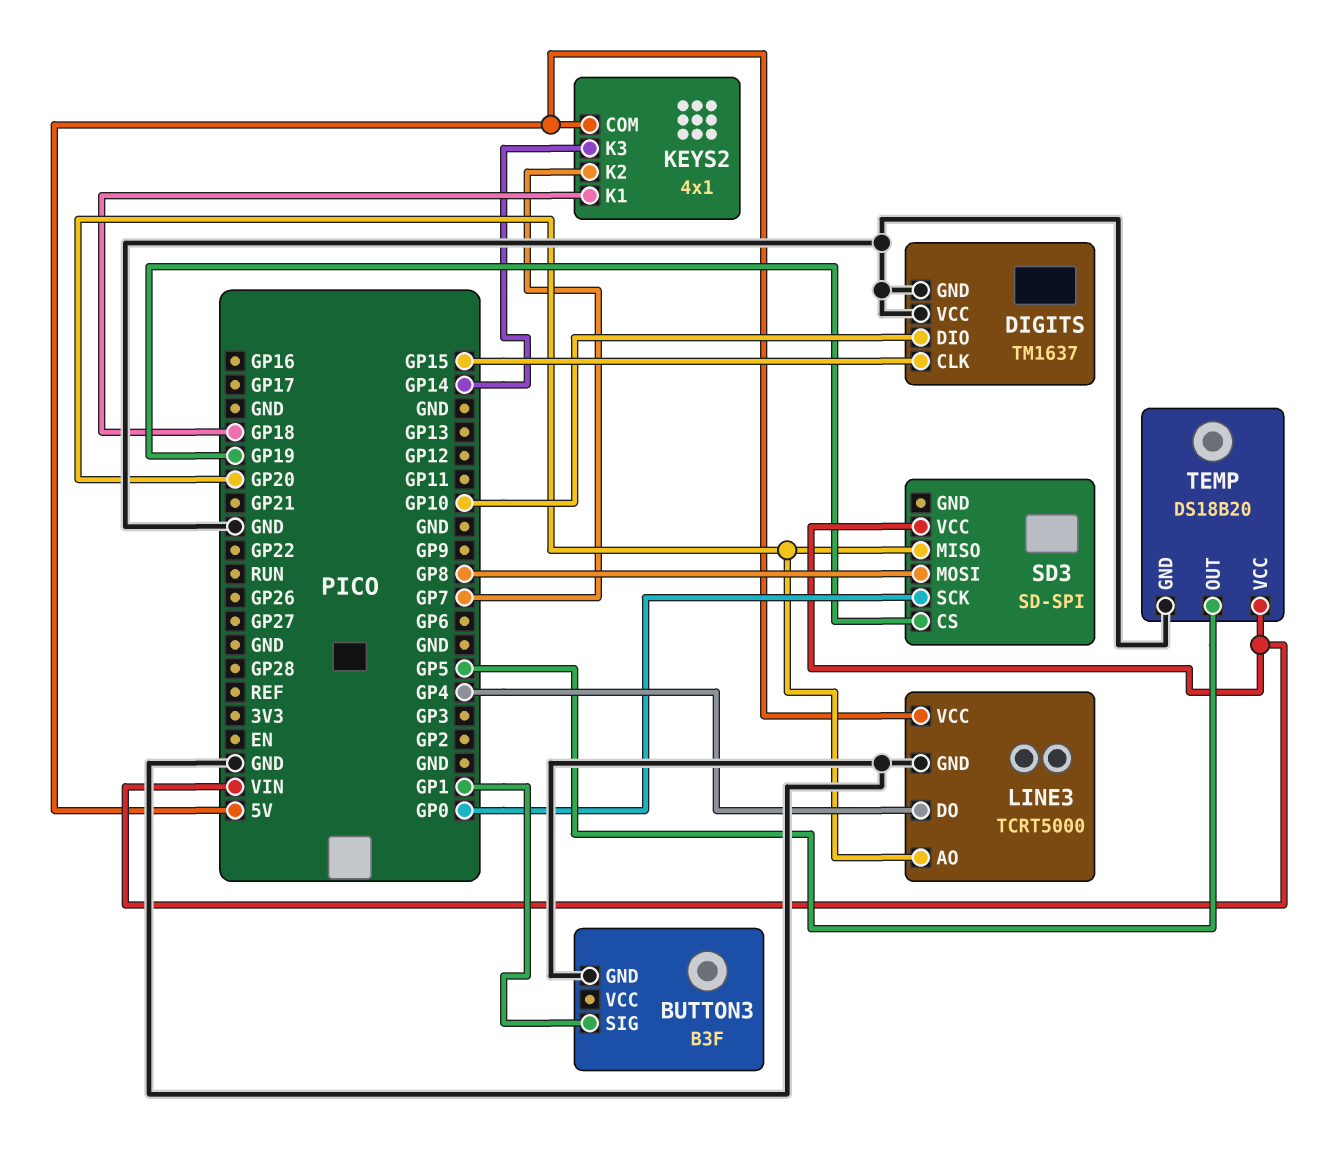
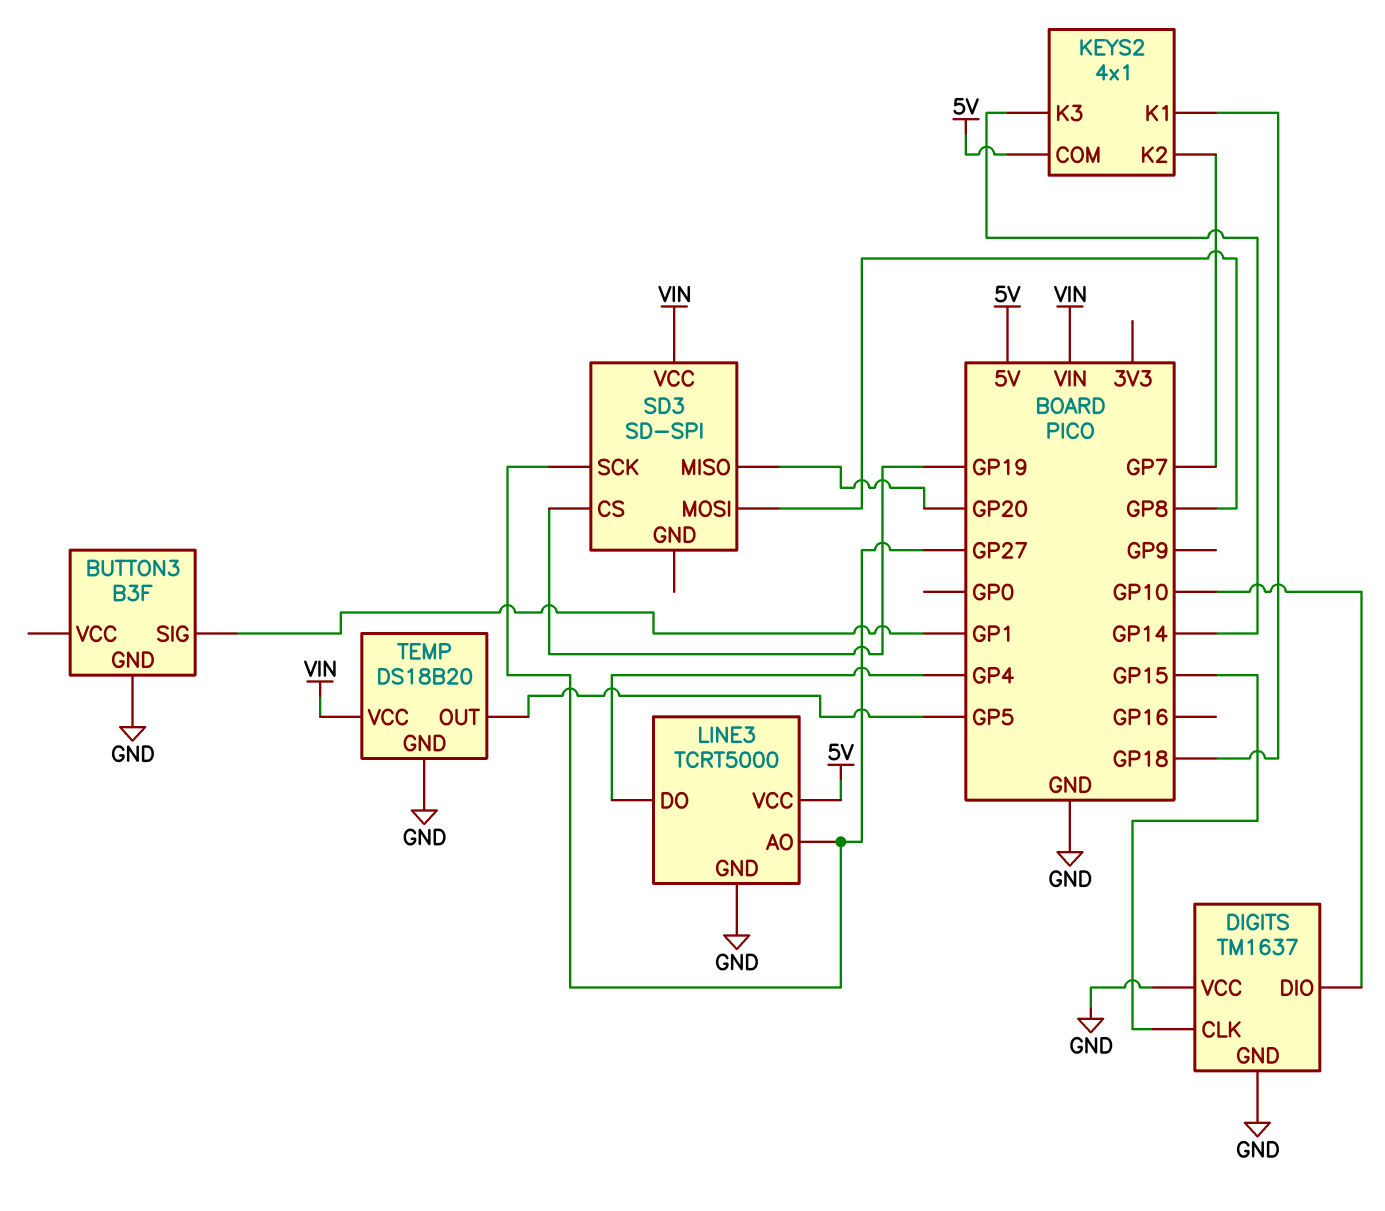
LINE3 pin AO: GP20 -> GP27
SD3 pin SCK: GP0 -> GP27

